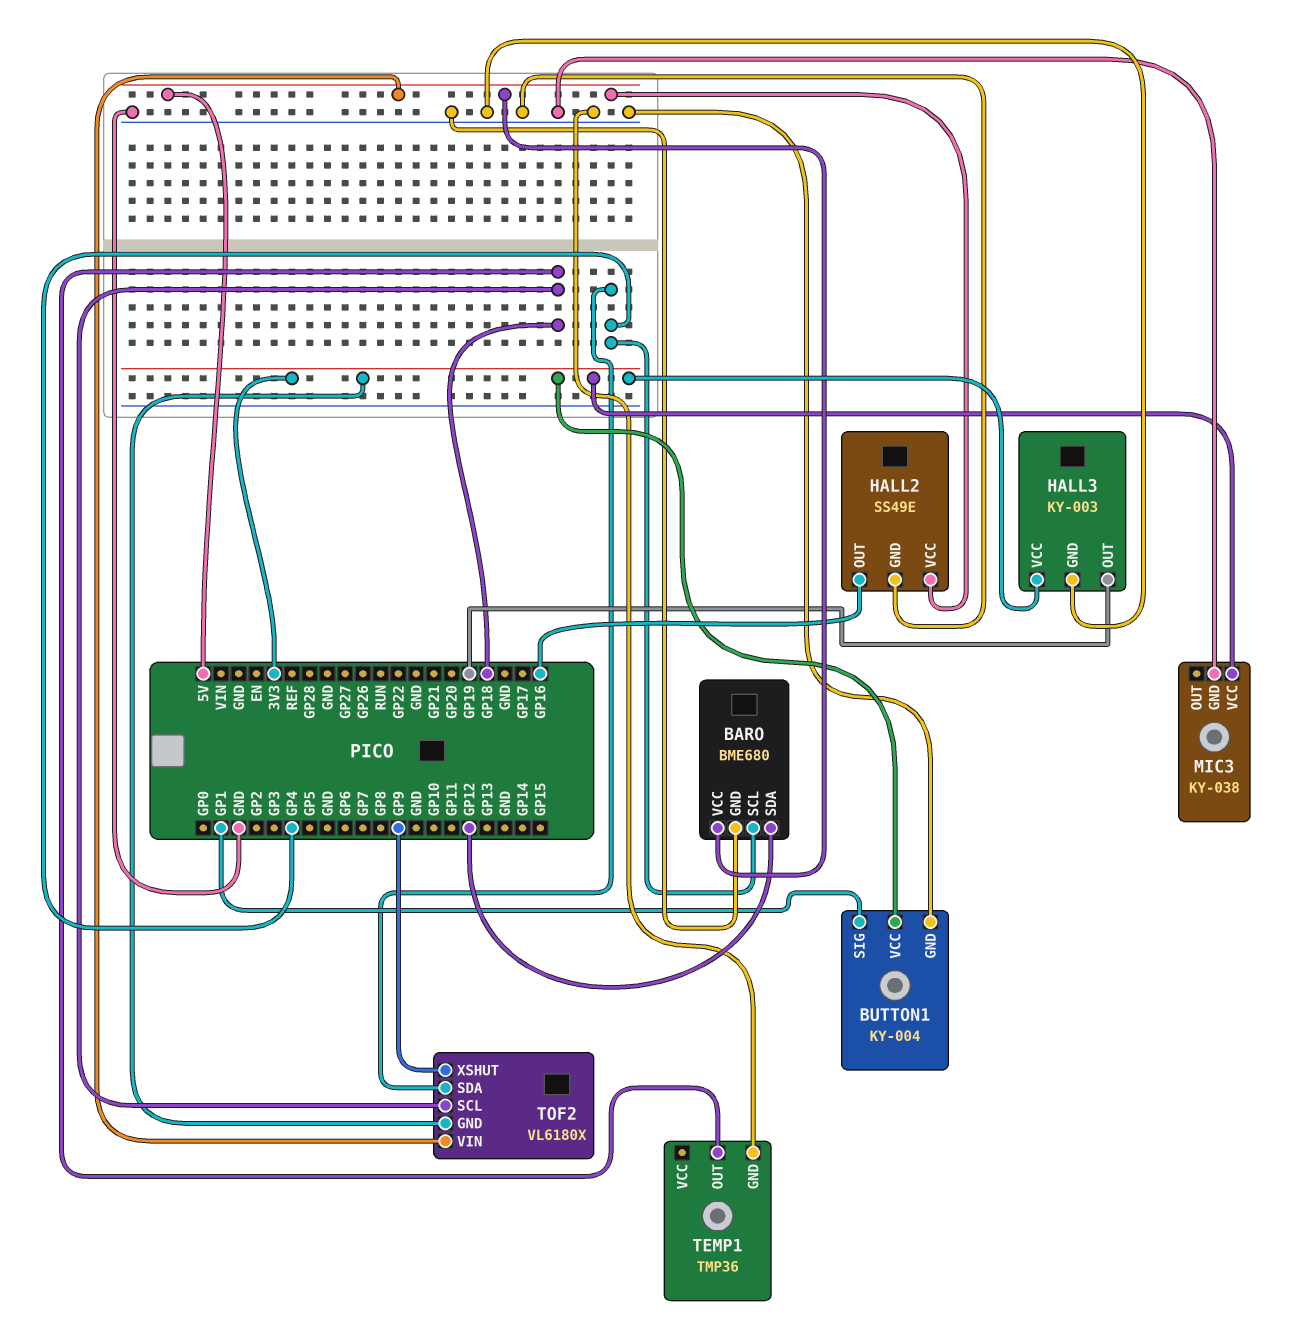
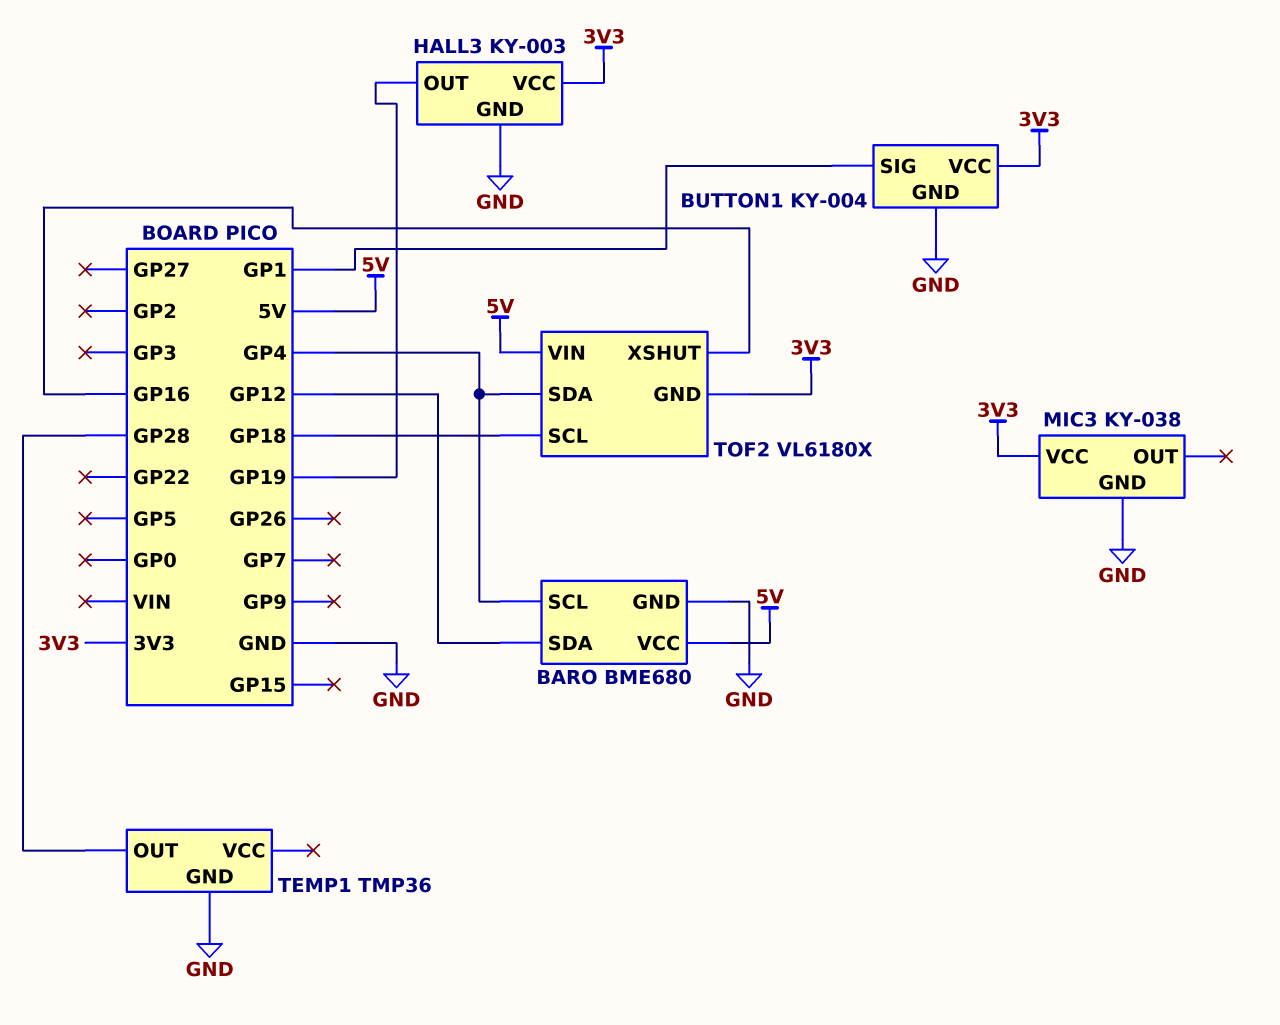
HALL2: SS49E -> none
HALL2 pin GND: GND -> none
HALL2 pin OUT: GP16 -> none
HALL2 pin VCC: 5V -> none
TEMP1 pin OUT: GP18 -> GP28
TOF2 pin XSHUT: GP9 -> GP16

